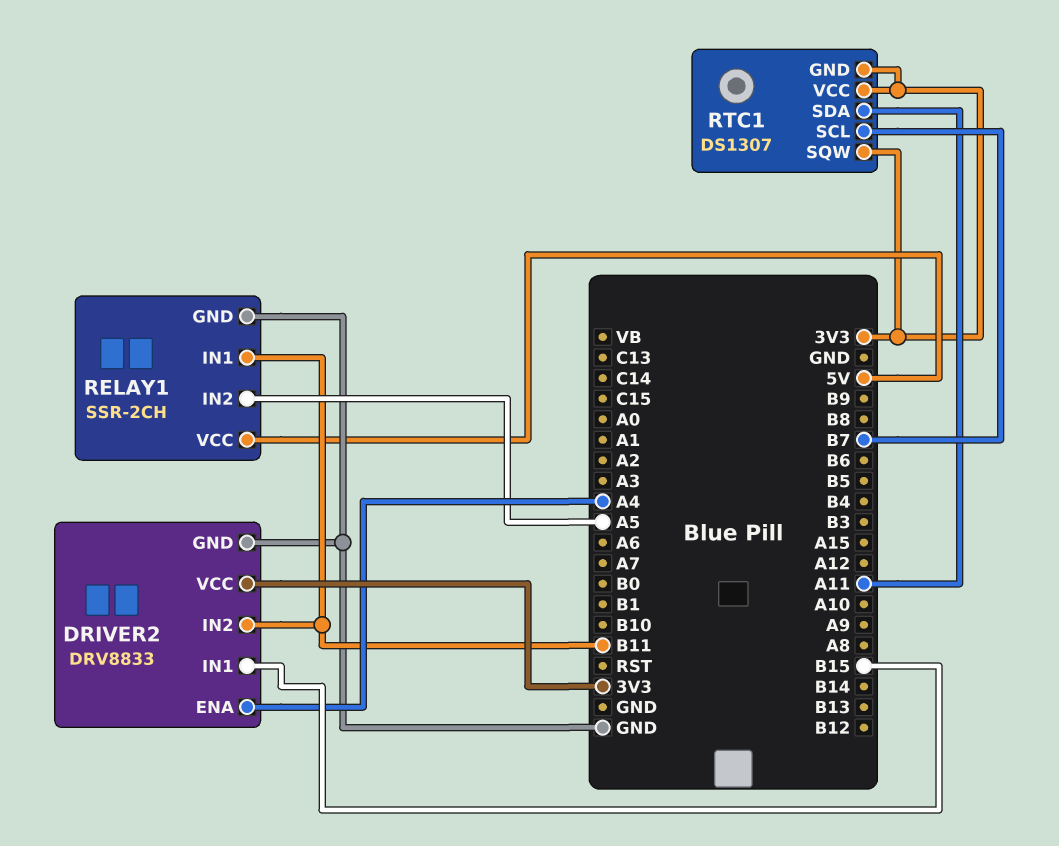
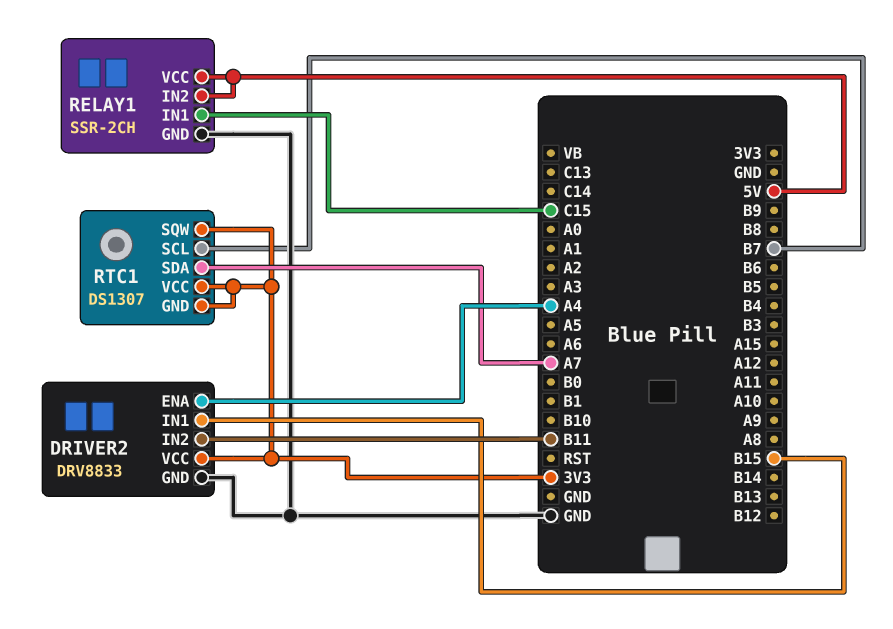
RELAY1 pin IN1: B11 -> C15
RELAY1 pin IN2: A5 -> 5V
RTC1 pin SDA: A11 -> A7

